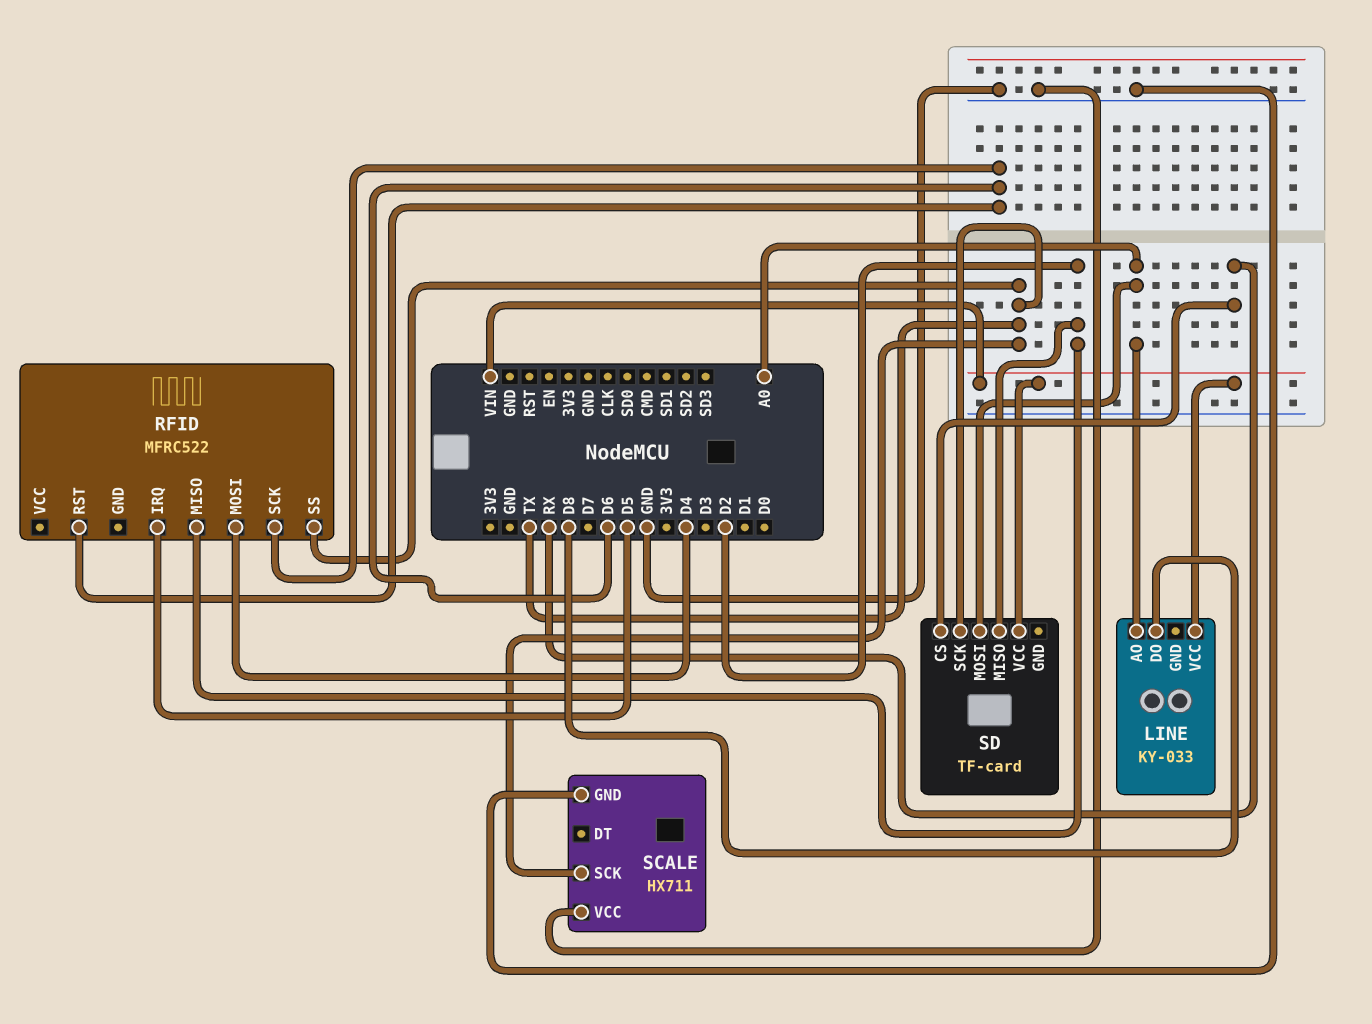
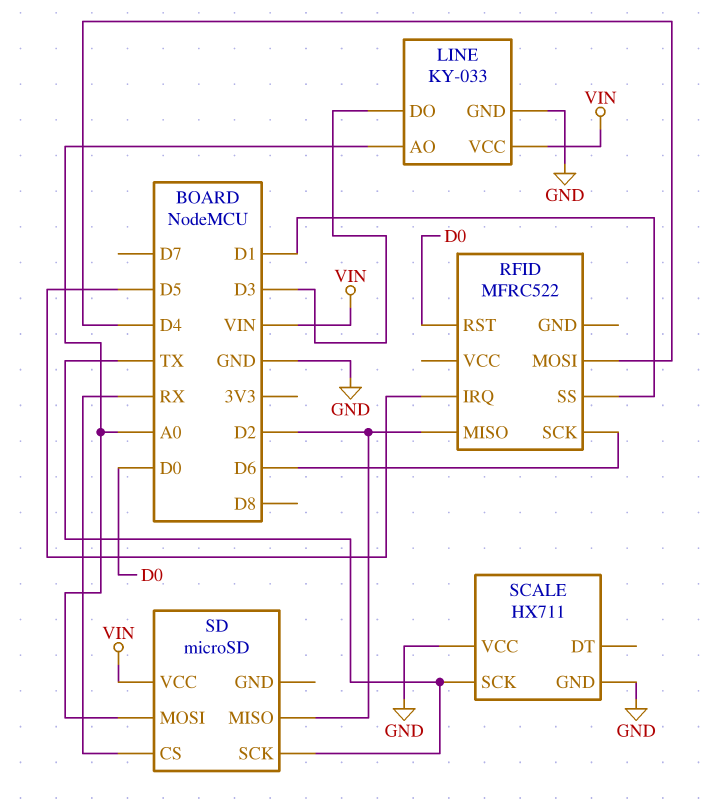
LINE pin DO: D8 -> D3
LINE pin GND: none -> GND
RFID pin RST: D6 -> D0
RFID pin SS: TX -> D1
SD: TF-card -> microSD

